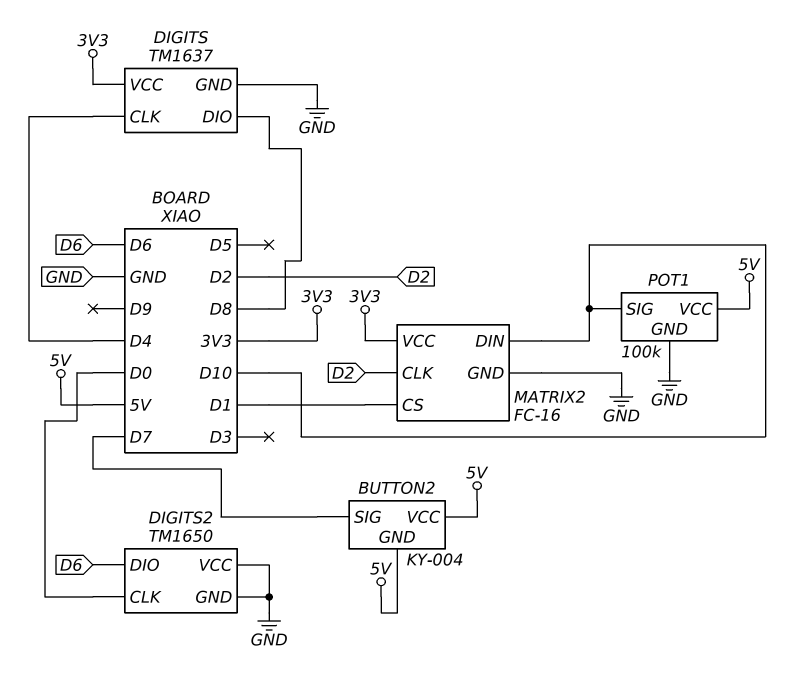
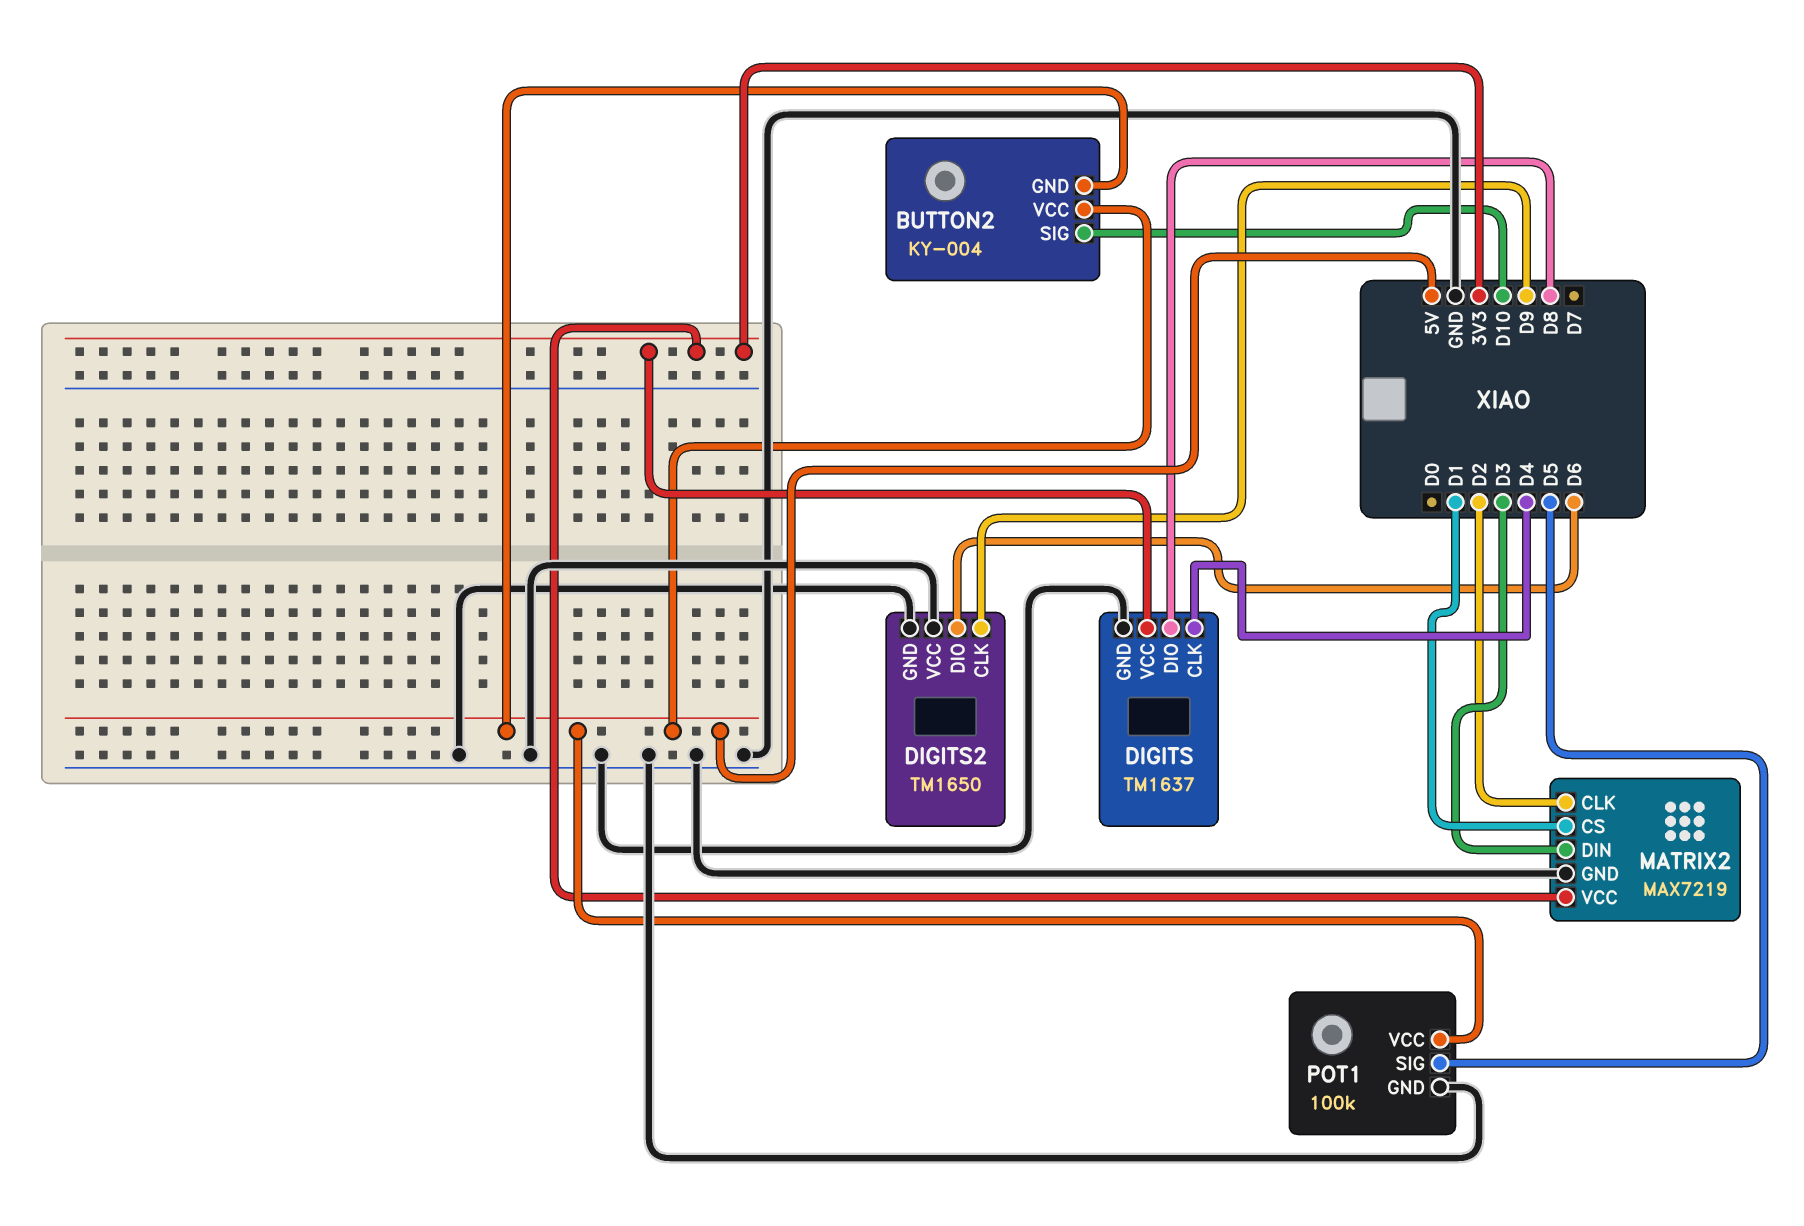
BUTTON2 pin SIG: D7 -> D10
DIGITS2 pin CLK: D0 -> D9
MATRIX2: FC-16 -> MAX7219
MATRIX2 pin DIN: D10 -> D3
POT1 pin SIG: D10 -> D5

